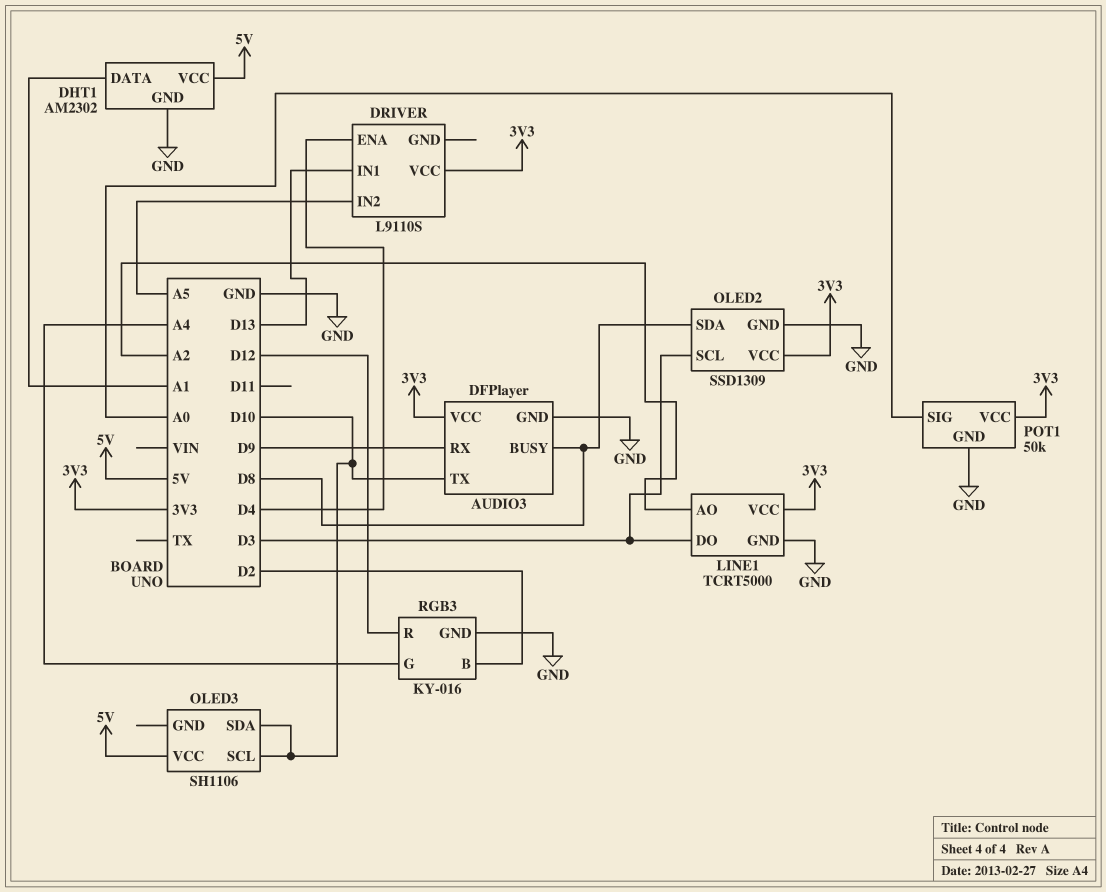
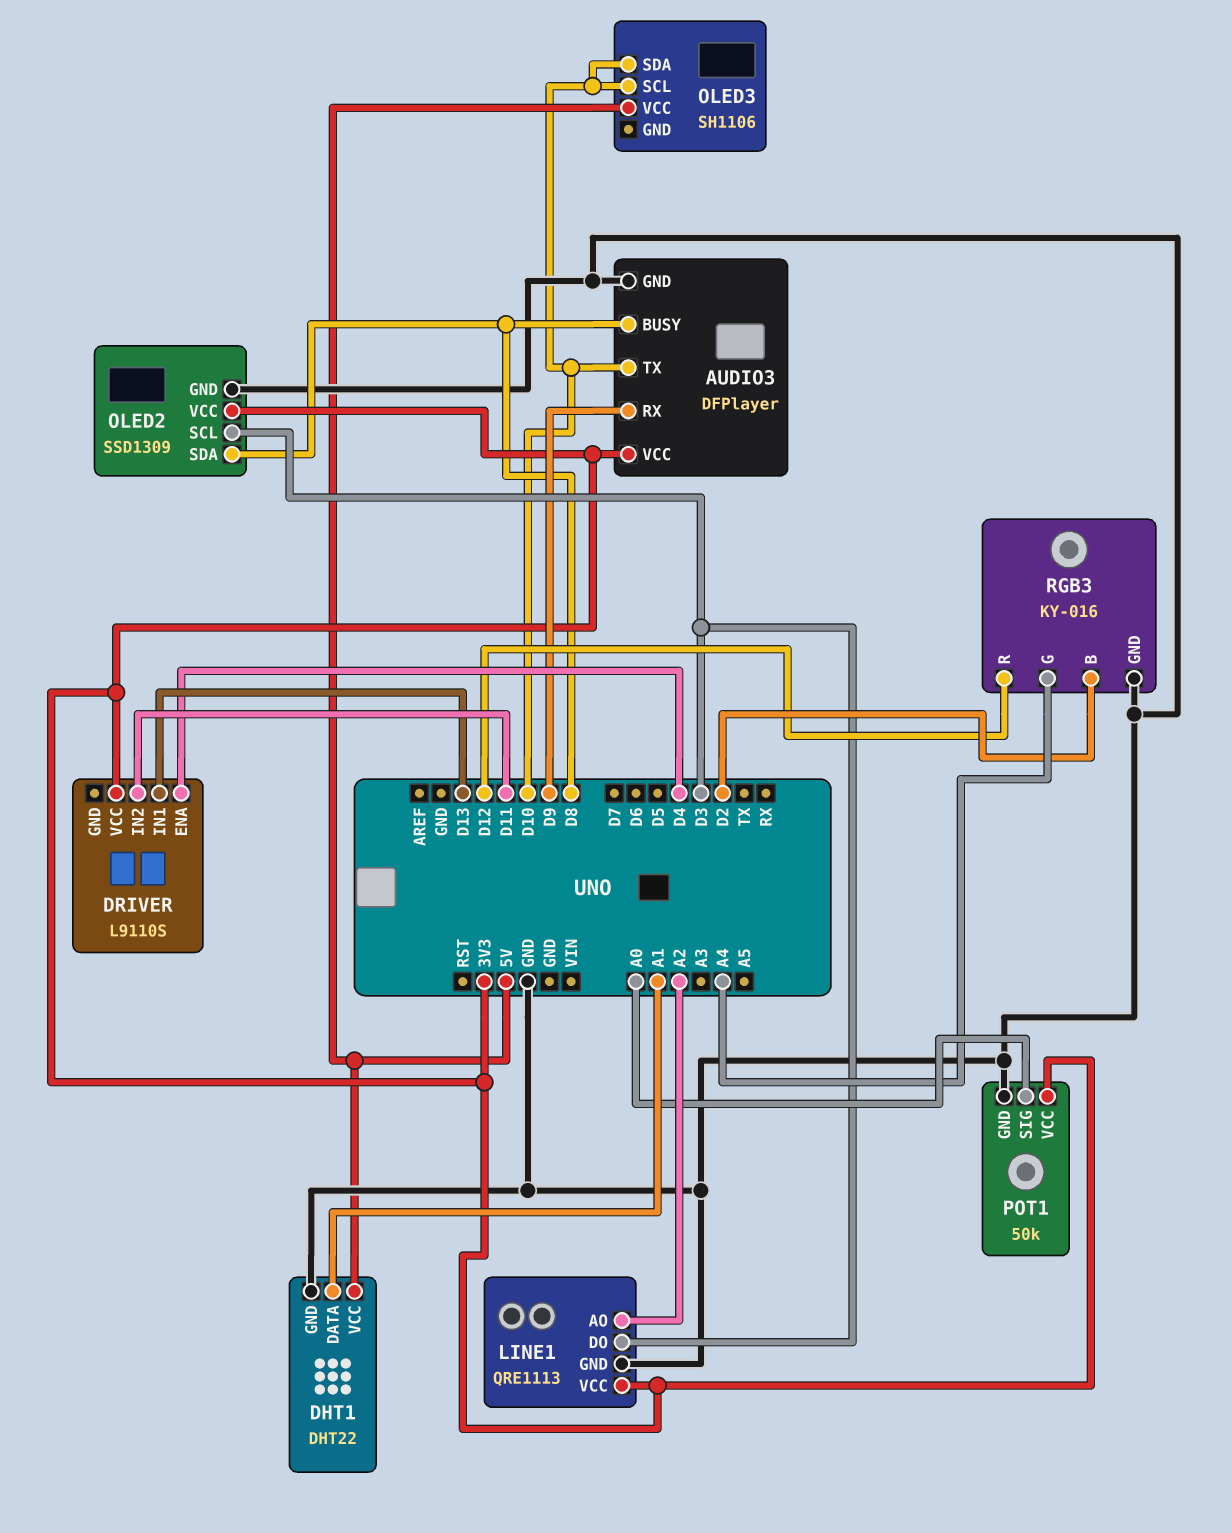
DHT1: AM2302 -> DHT22
DRIVER pin IN2: A5 -> D11
LINE1: TCRT5000 -> QRE1113

